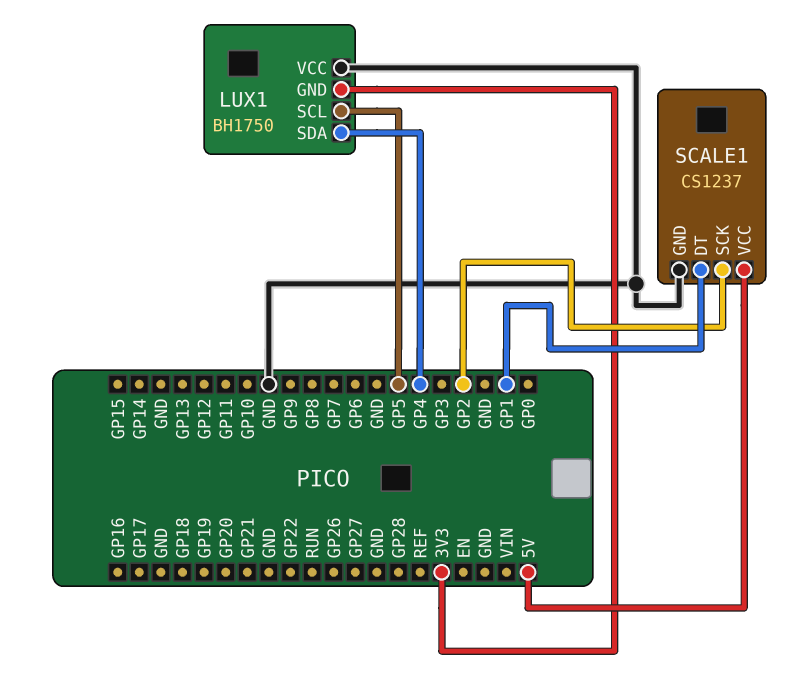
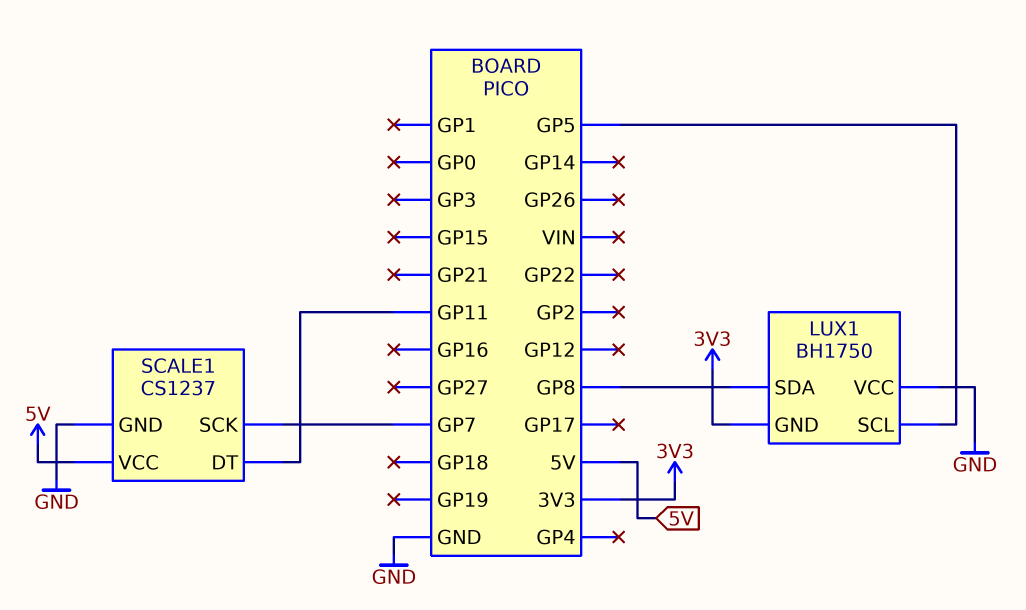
LUX1 pin SDA: GP4 -> GP8
SCALE1 pin DT: GP1 -> GP11
SCALE1 pin SCK: GP2 -> GP7

